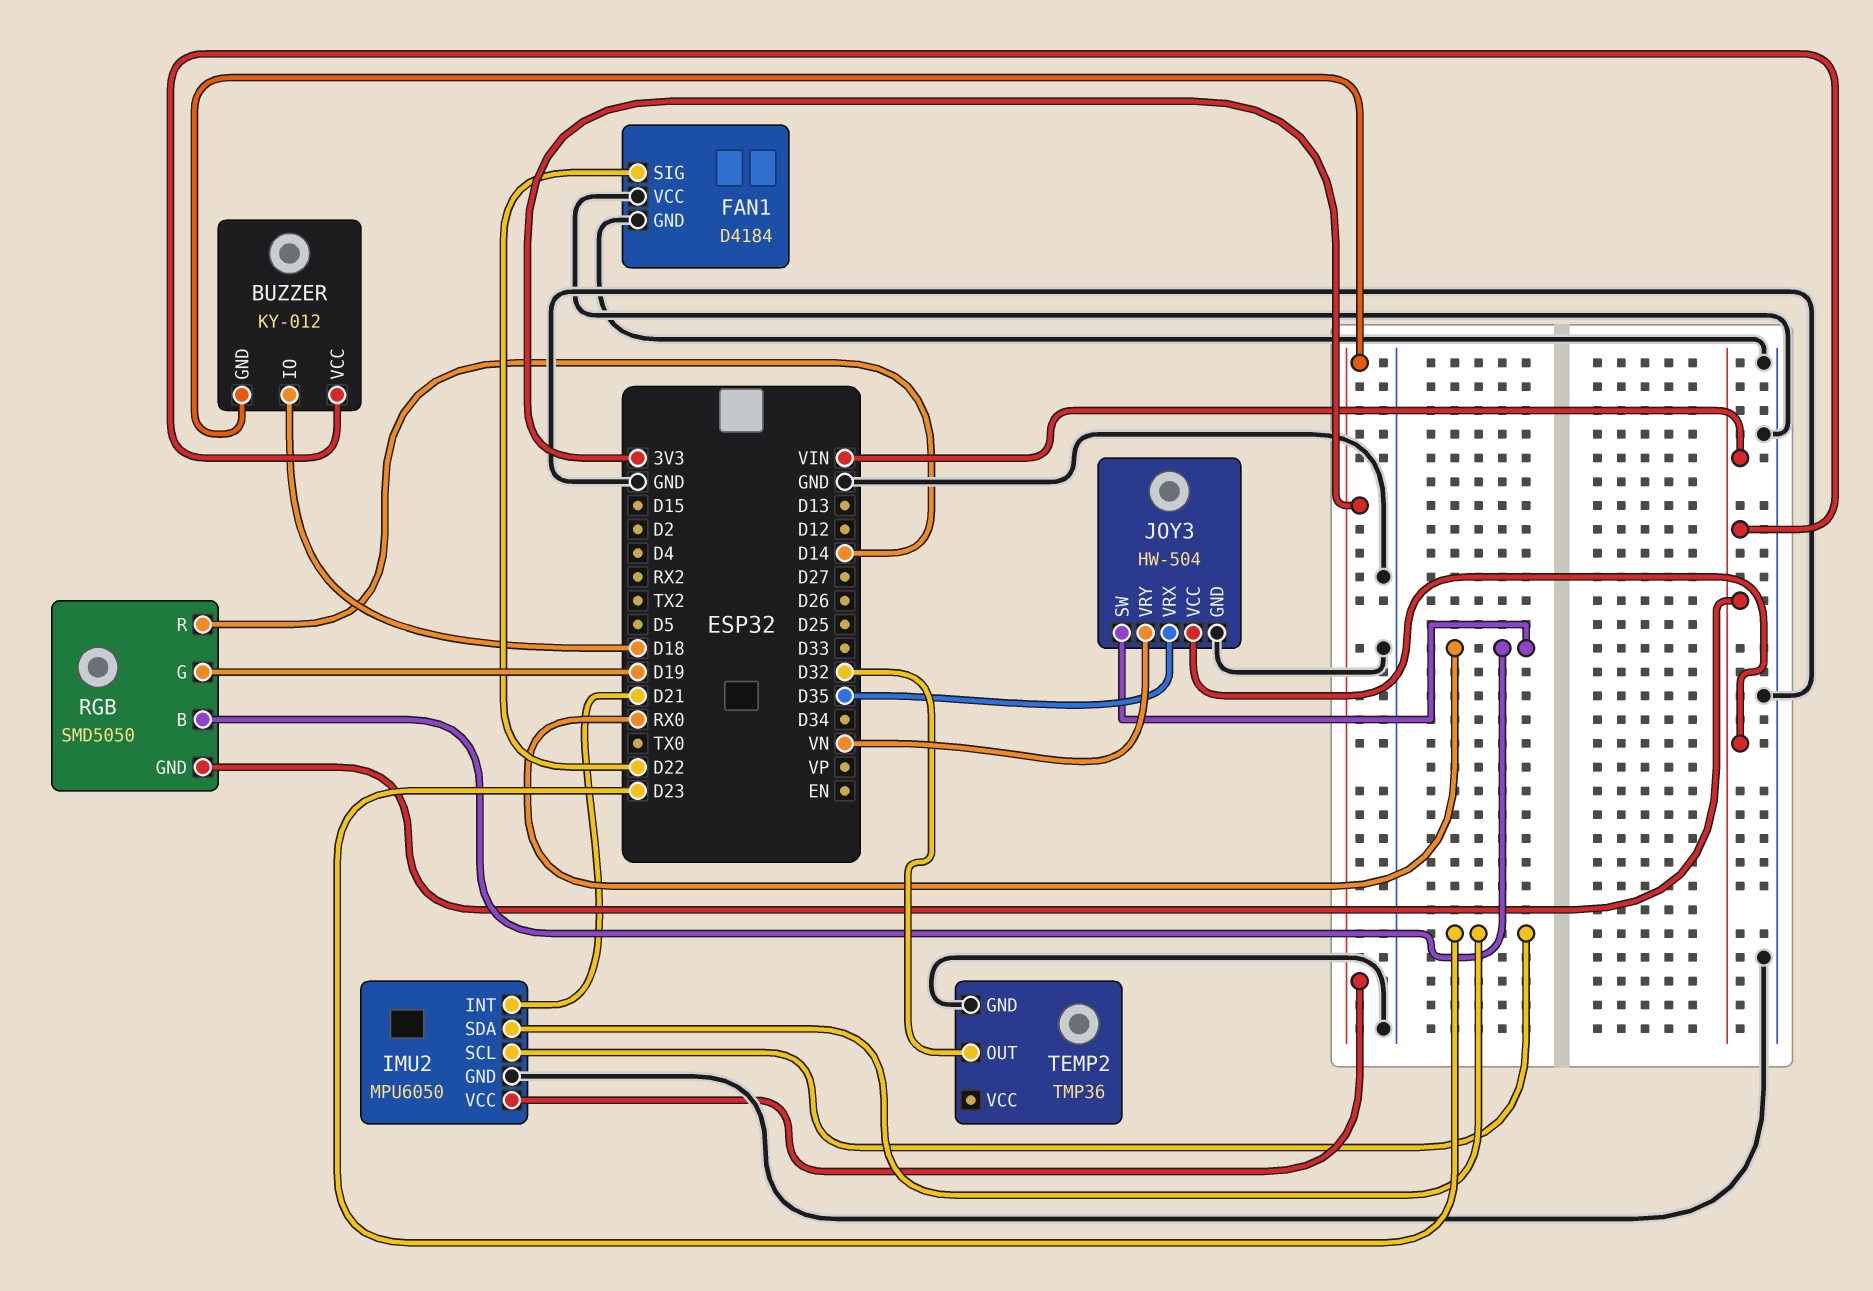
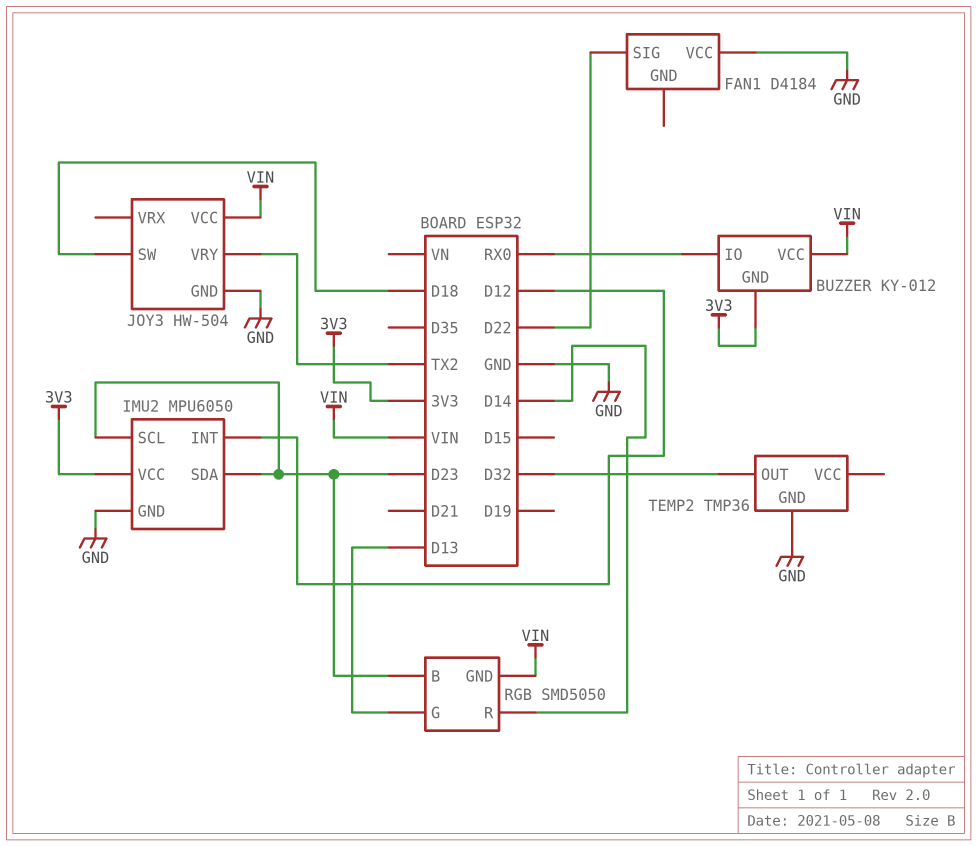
BUZZER pin IO: D18 -> RX0
FAN1 pin GND: GND -> none
IMU2 pin INT: D21 -> D12
JOY3 pin SW: RX0 -> D18
JOY3 pin VRX: D35 -> none
JOY3 pin VRY: VN -> TX2
RGB pin B: RX0 -> D23
RGB pin G: D19 -> D13

